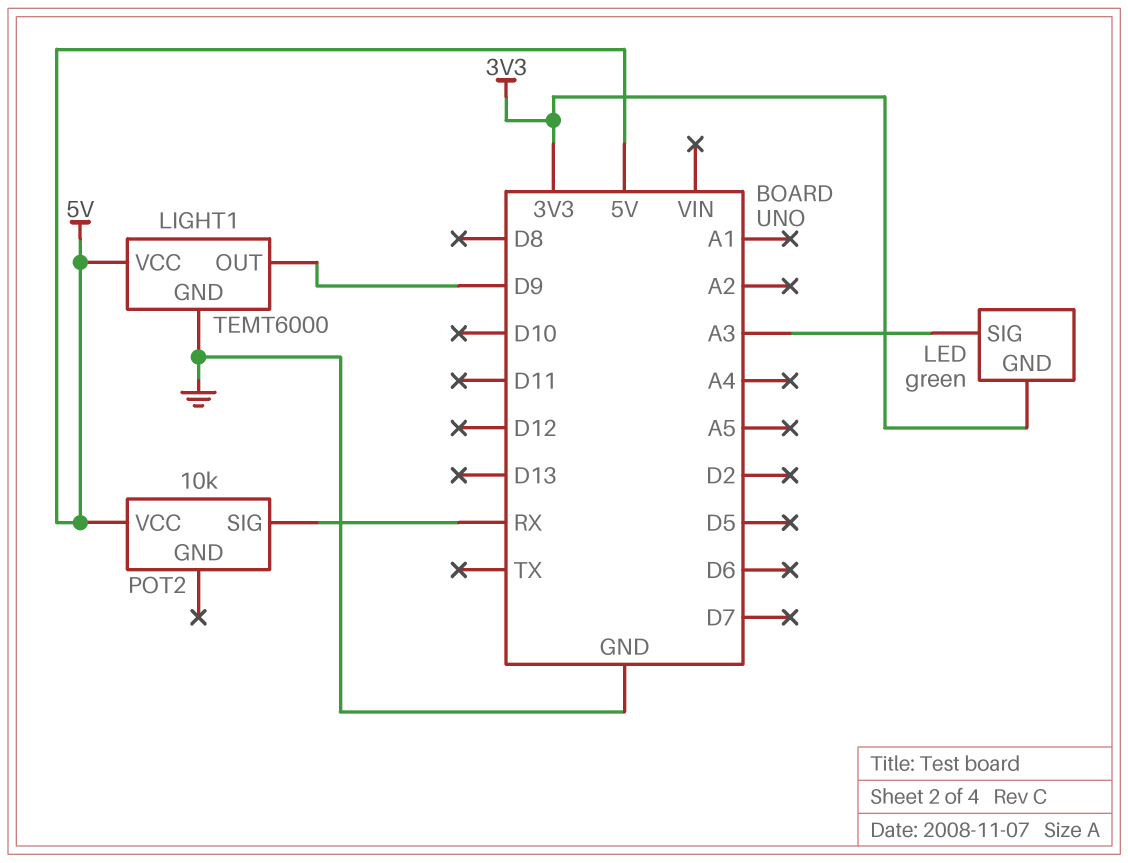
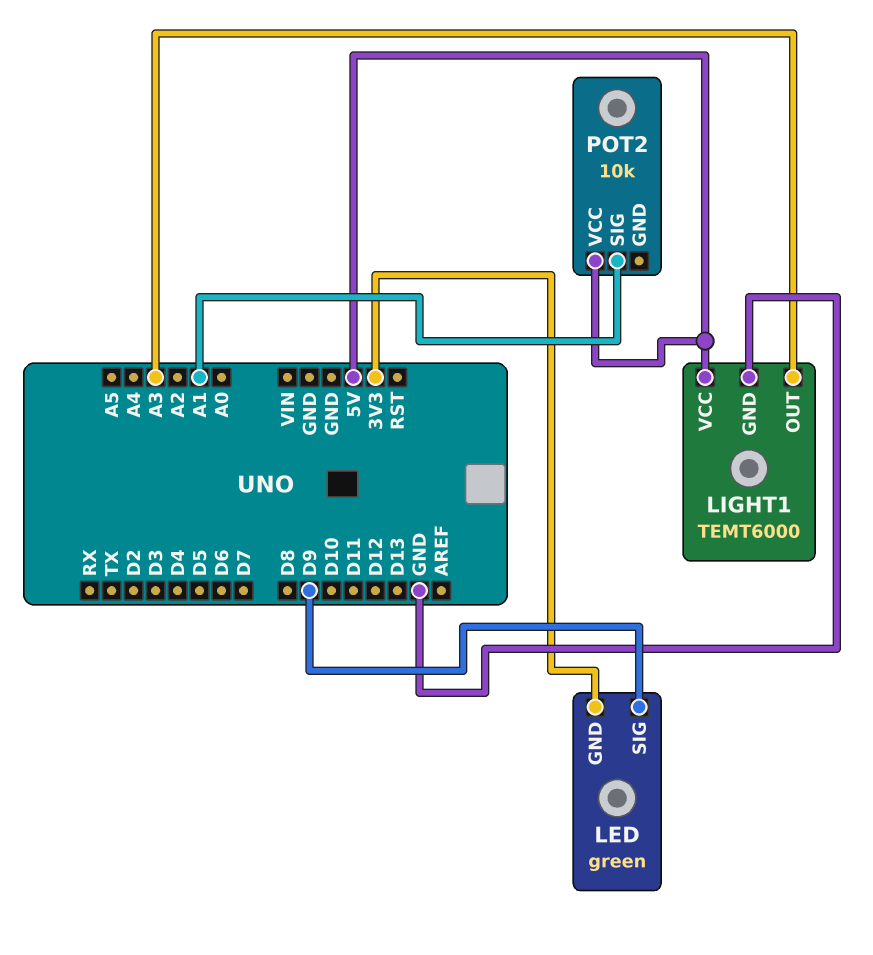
LED pin SIG: A3 -> D9
LIGHT1 pin OUT: D9 -> A3
POT2 pin SIG: RX -> A1

